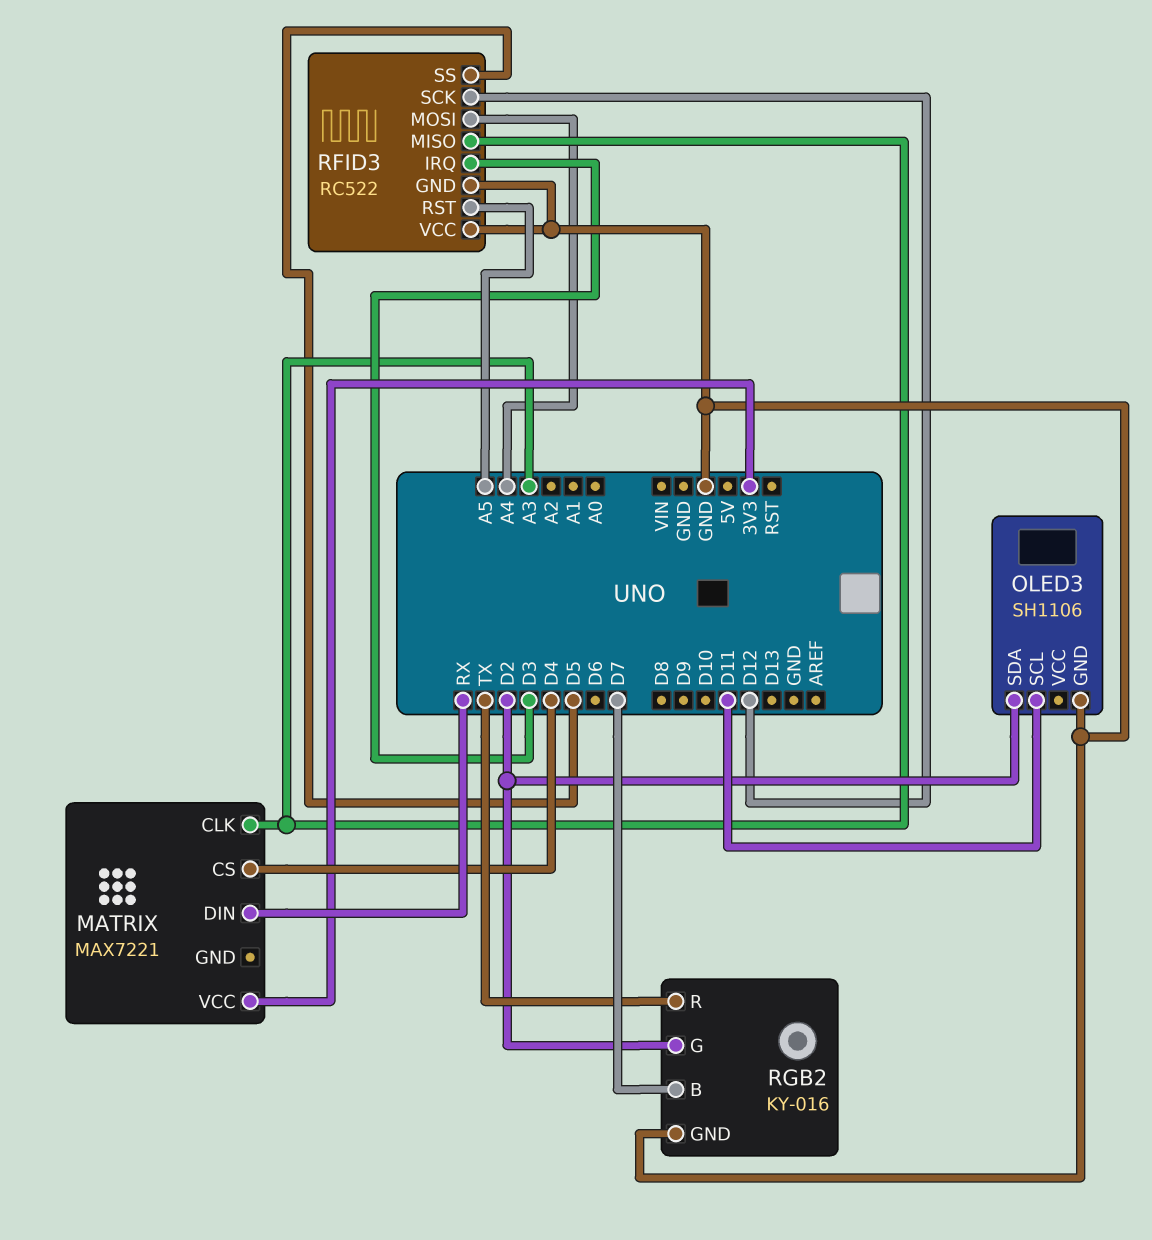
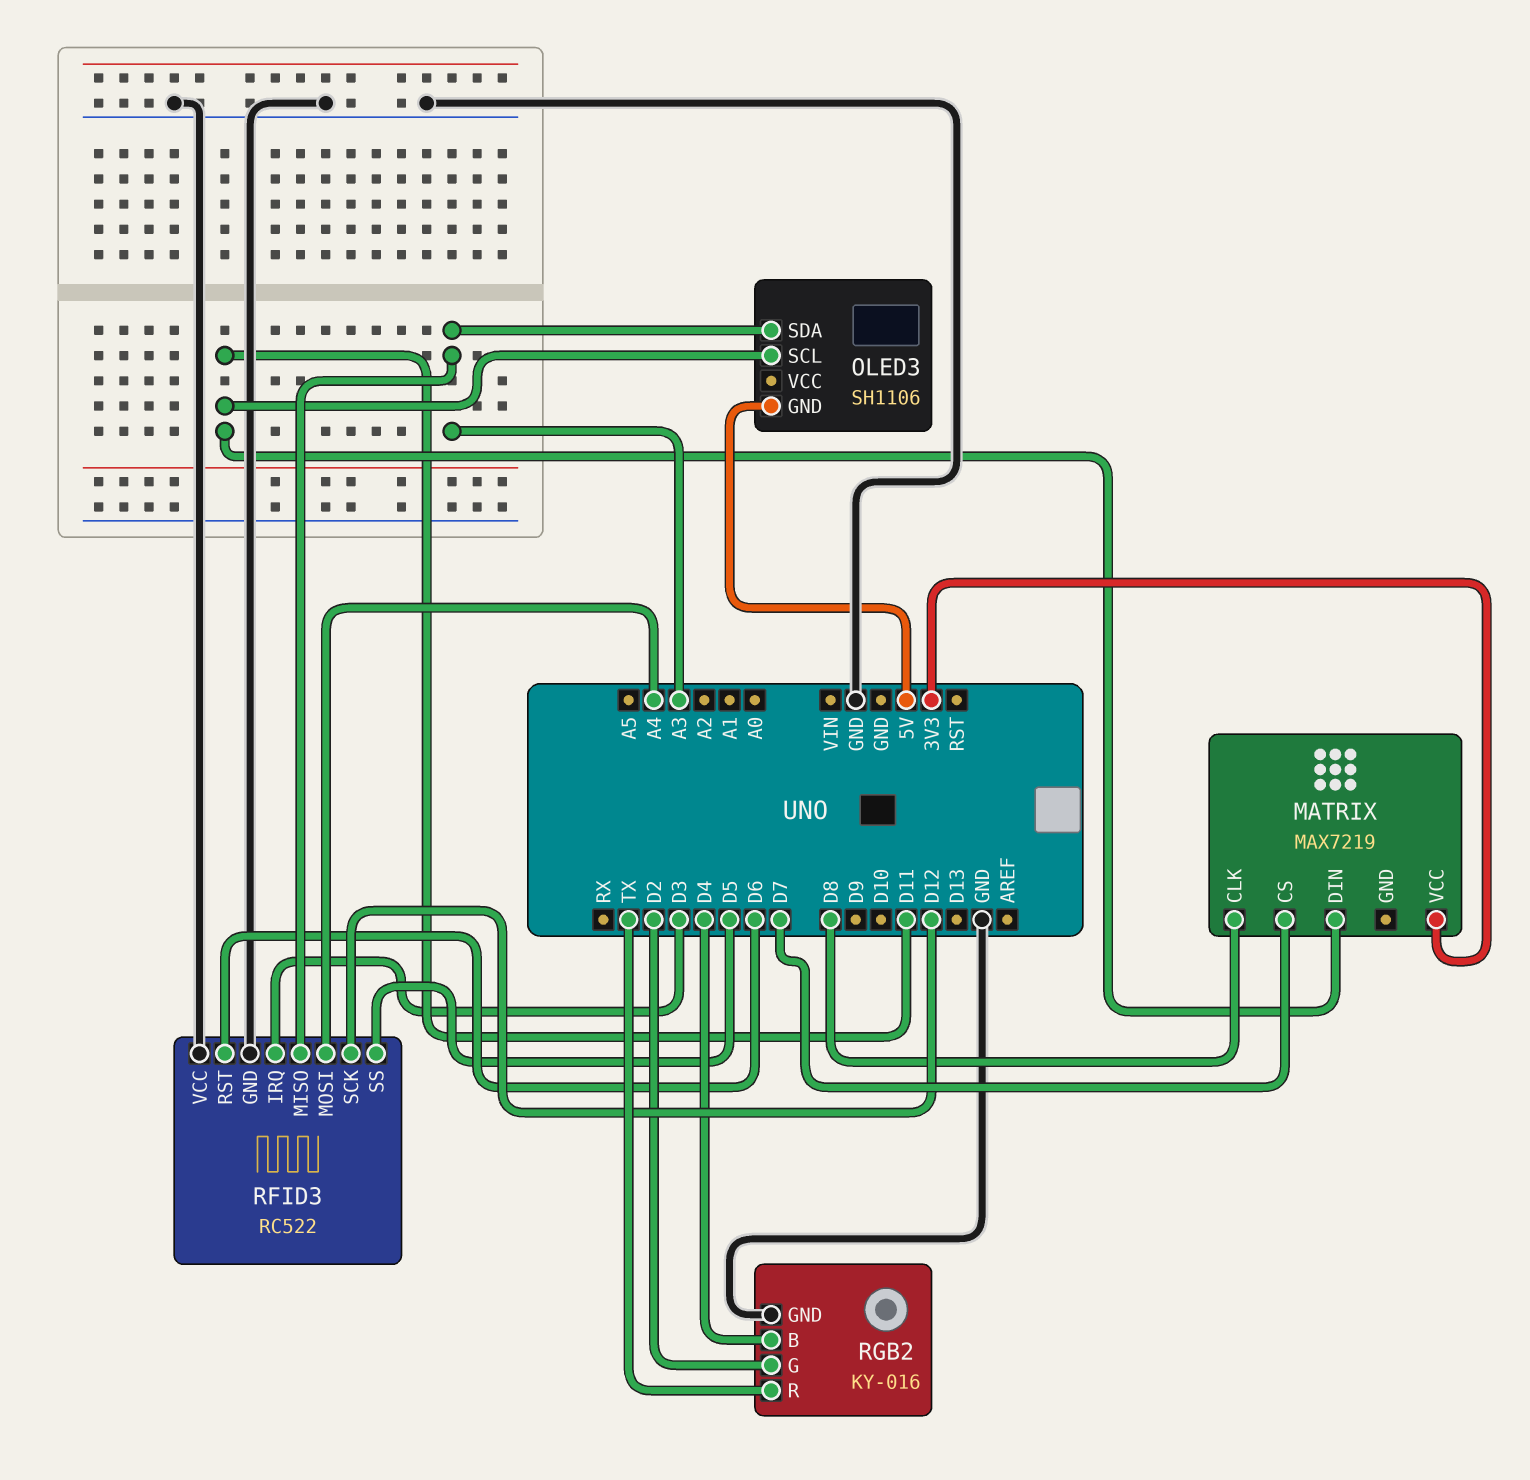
MATRIX: MAX7221 -> MAX7219
MATRIX pin CLK: A3 -> D8
MATRIX pin CS: D4 -> D7
MATRIX pin DIN: RX -> D11
OLED3 pin GND: GND -> 5V
OLED3 pin SDA: D2 -> A3
RFID3 pin RST: A5 -> D6
RGB2 pin B: D7 -> D4

